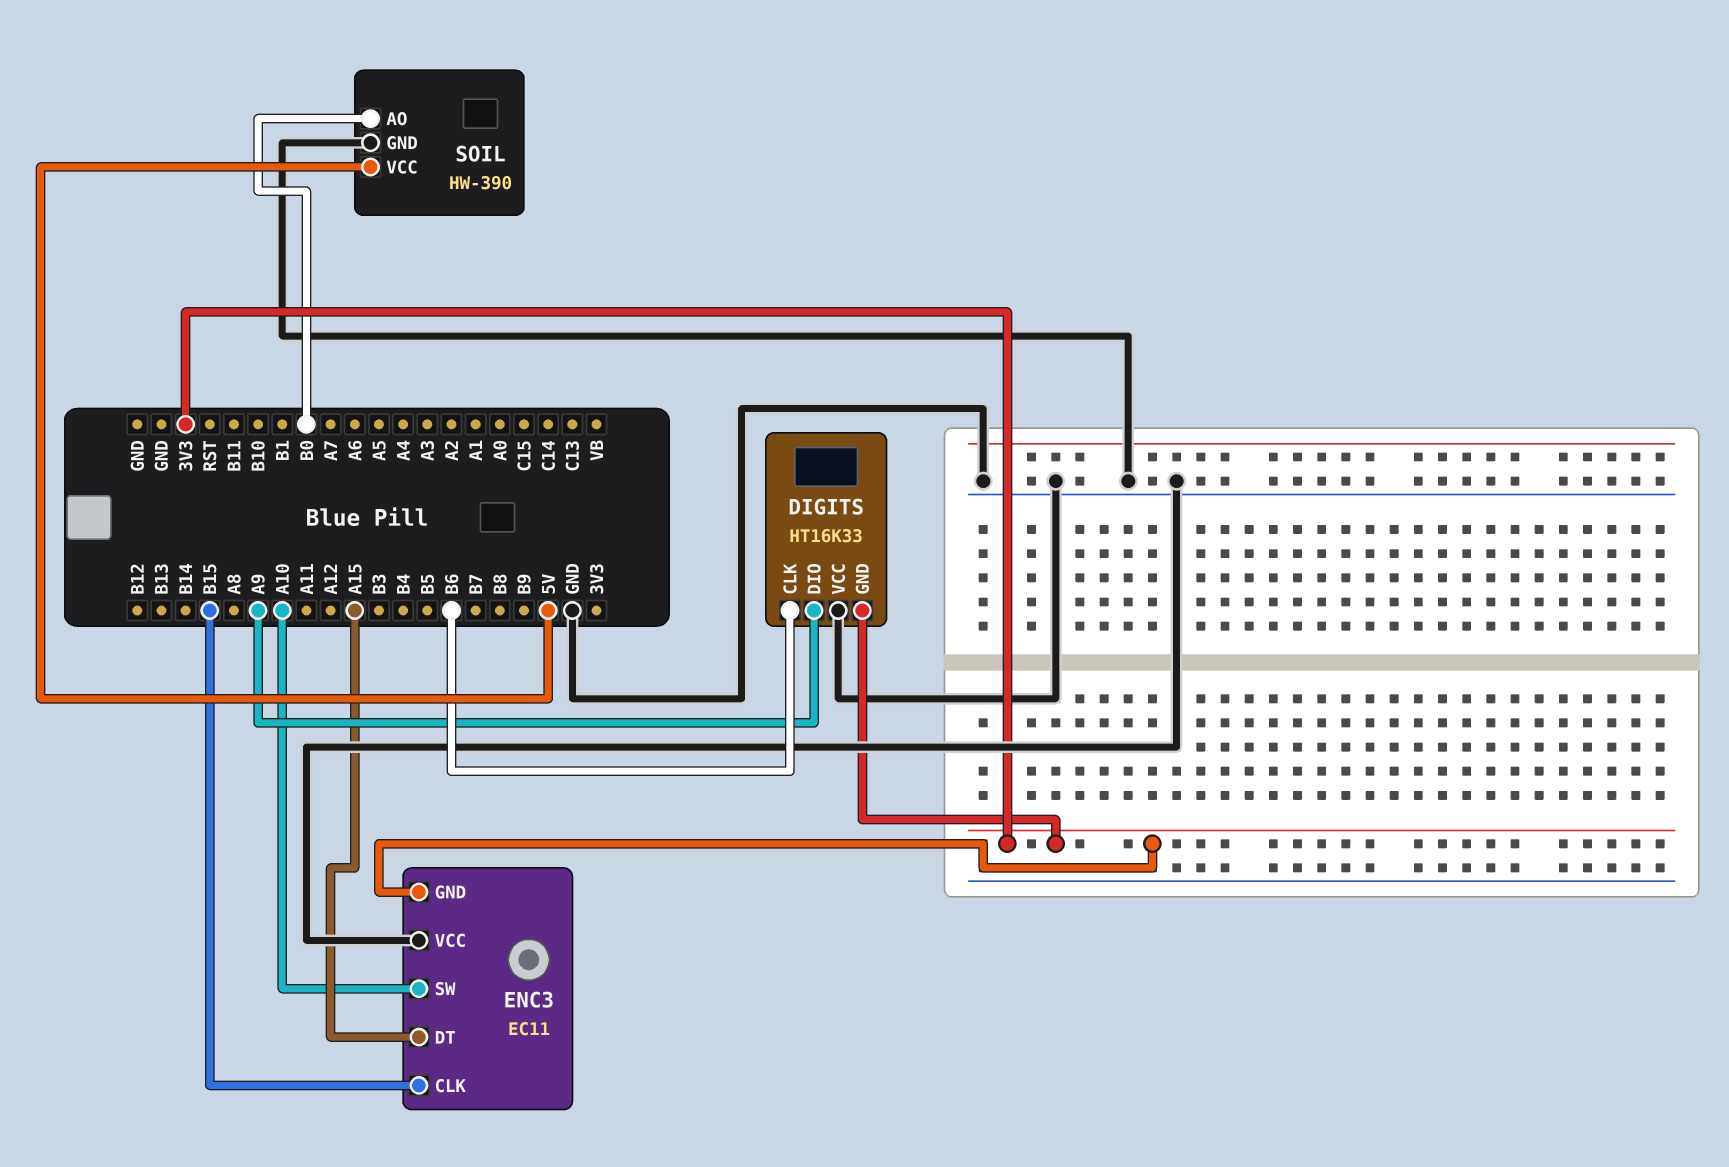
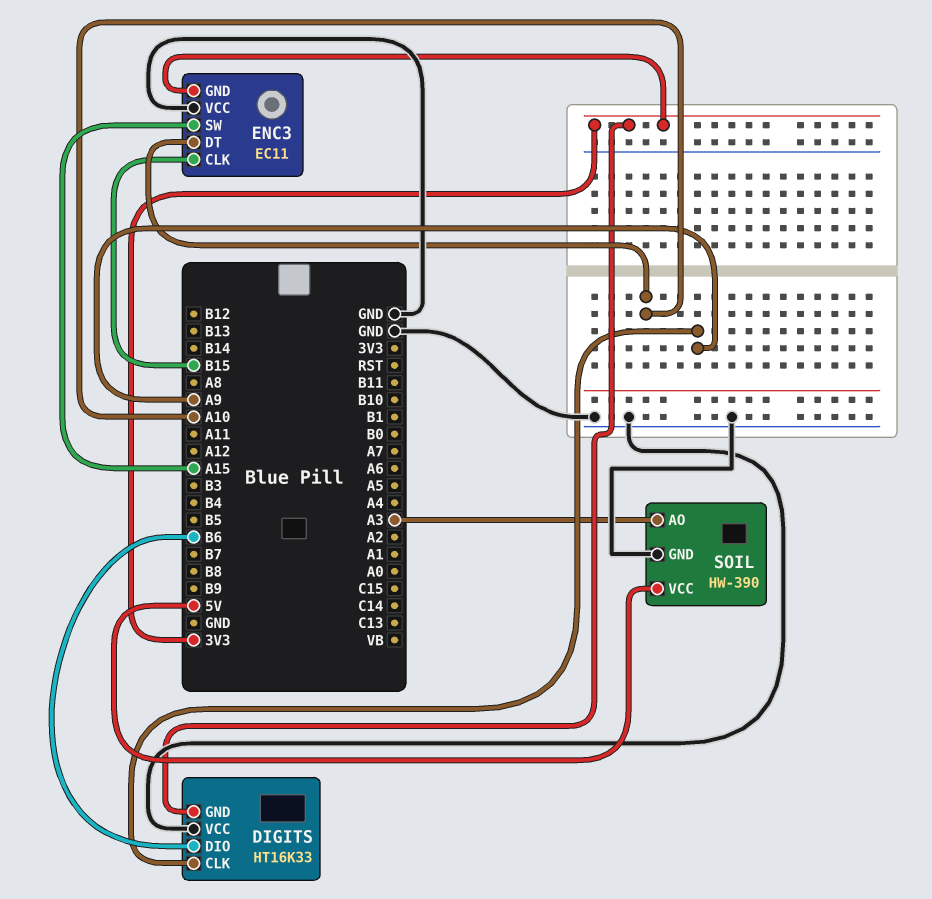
DIGITS pin CLK: B6 -> A9
DIGITS pin DIO: A9 -> B6
ENC3 pin DT: A15 -> A10
ENC3 pin SW: A10 -> A15
SOIL pin AO: B0 -> A3

